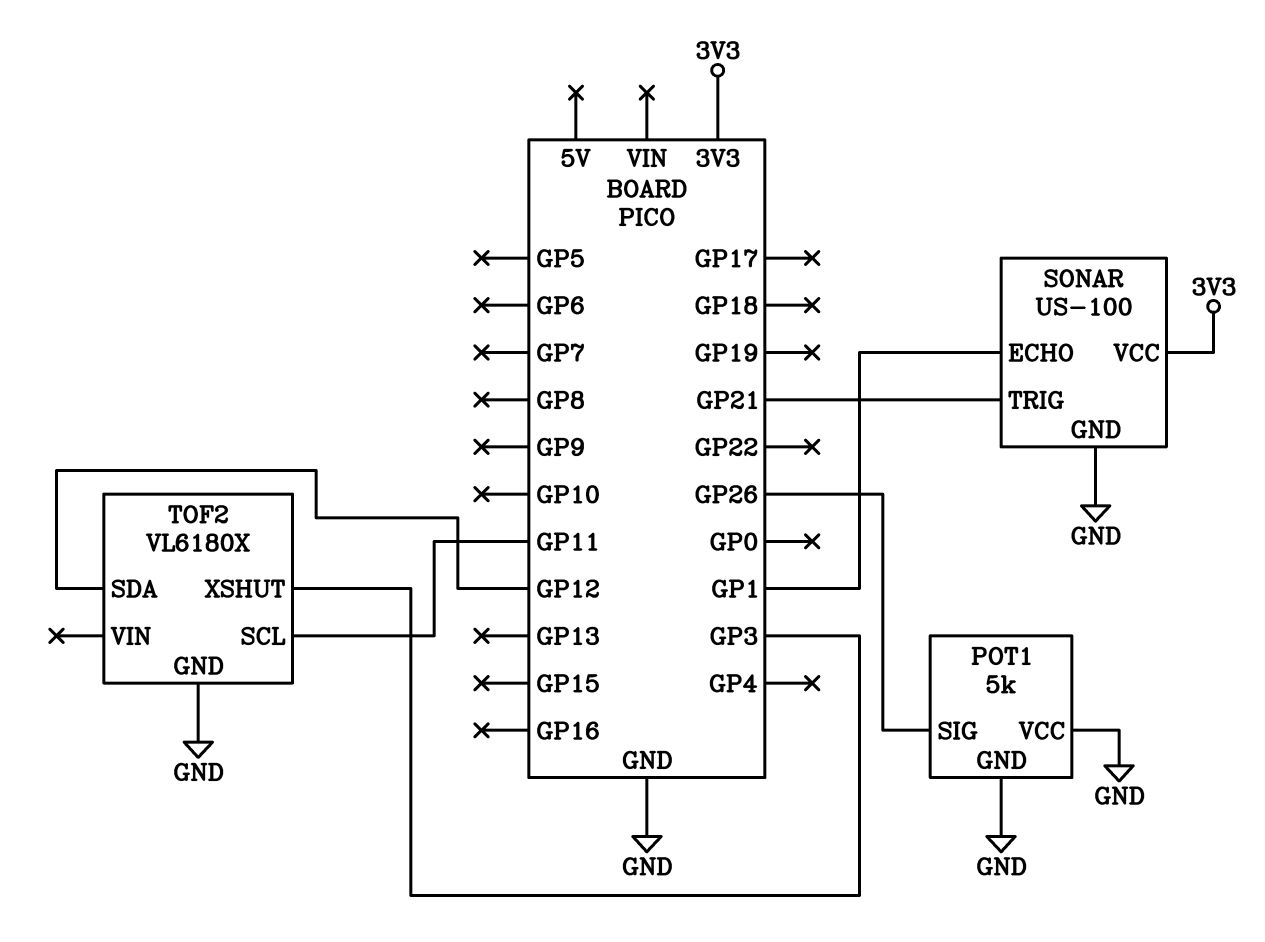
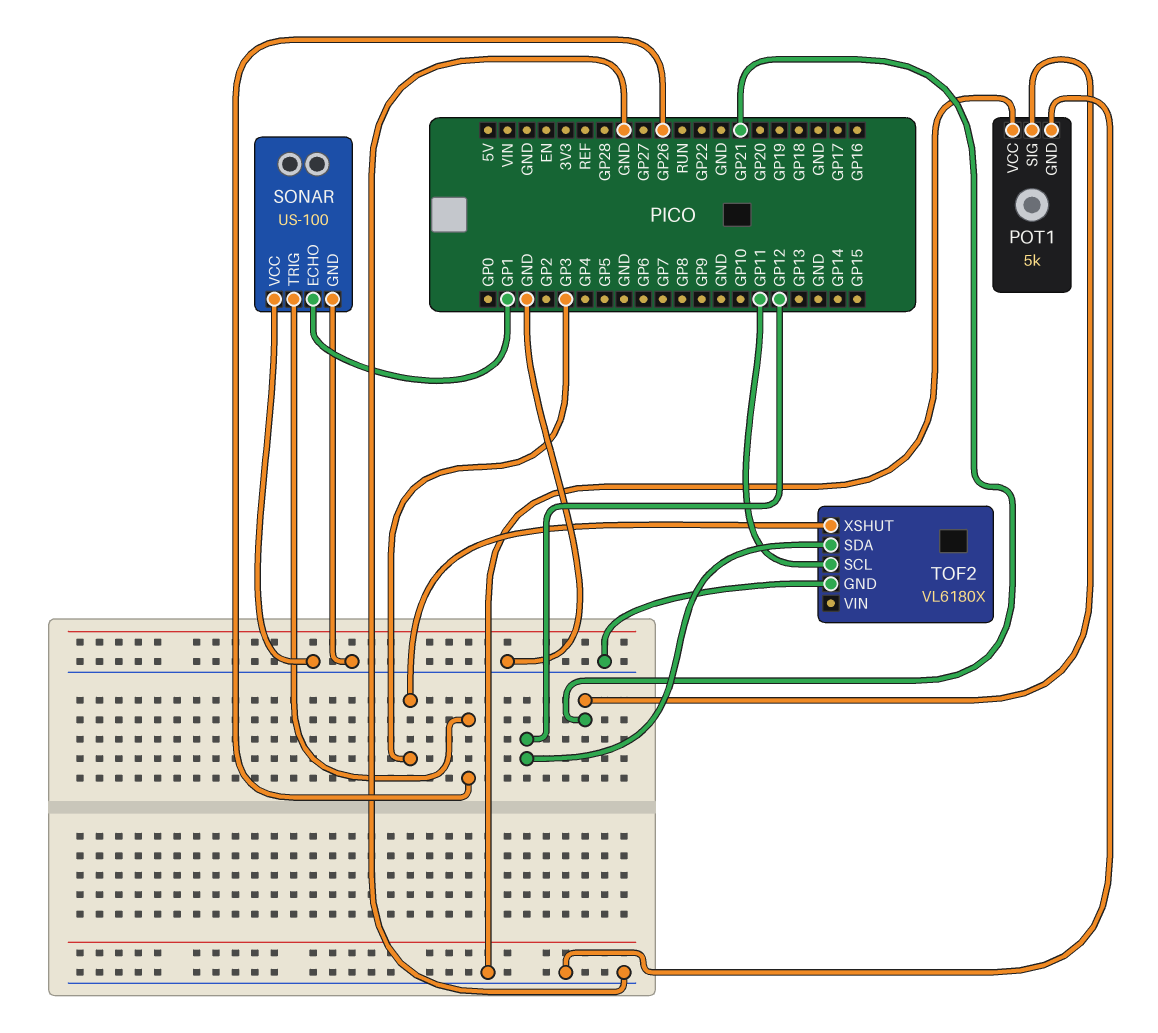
POT1 pin SIG: GP26 -> GP21
SONAR pin TRIG: GP21 -> GP26
SONAR pin VCC: 3V3 -> GND

